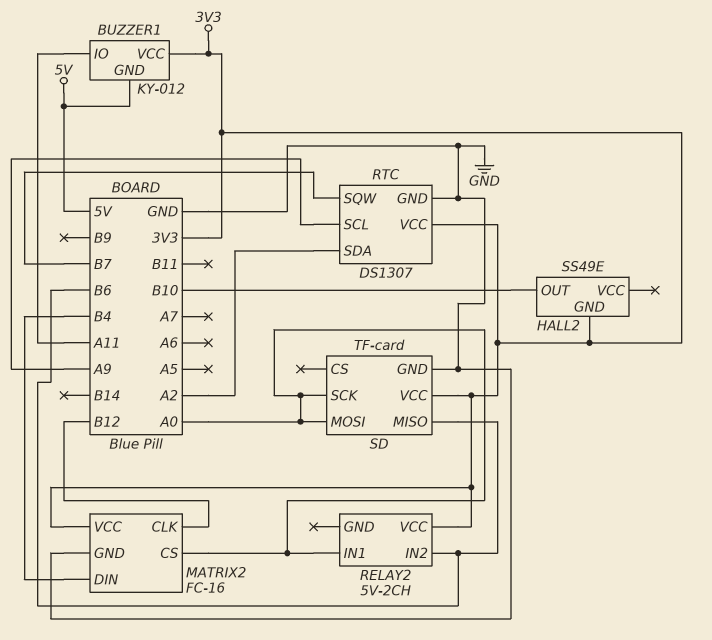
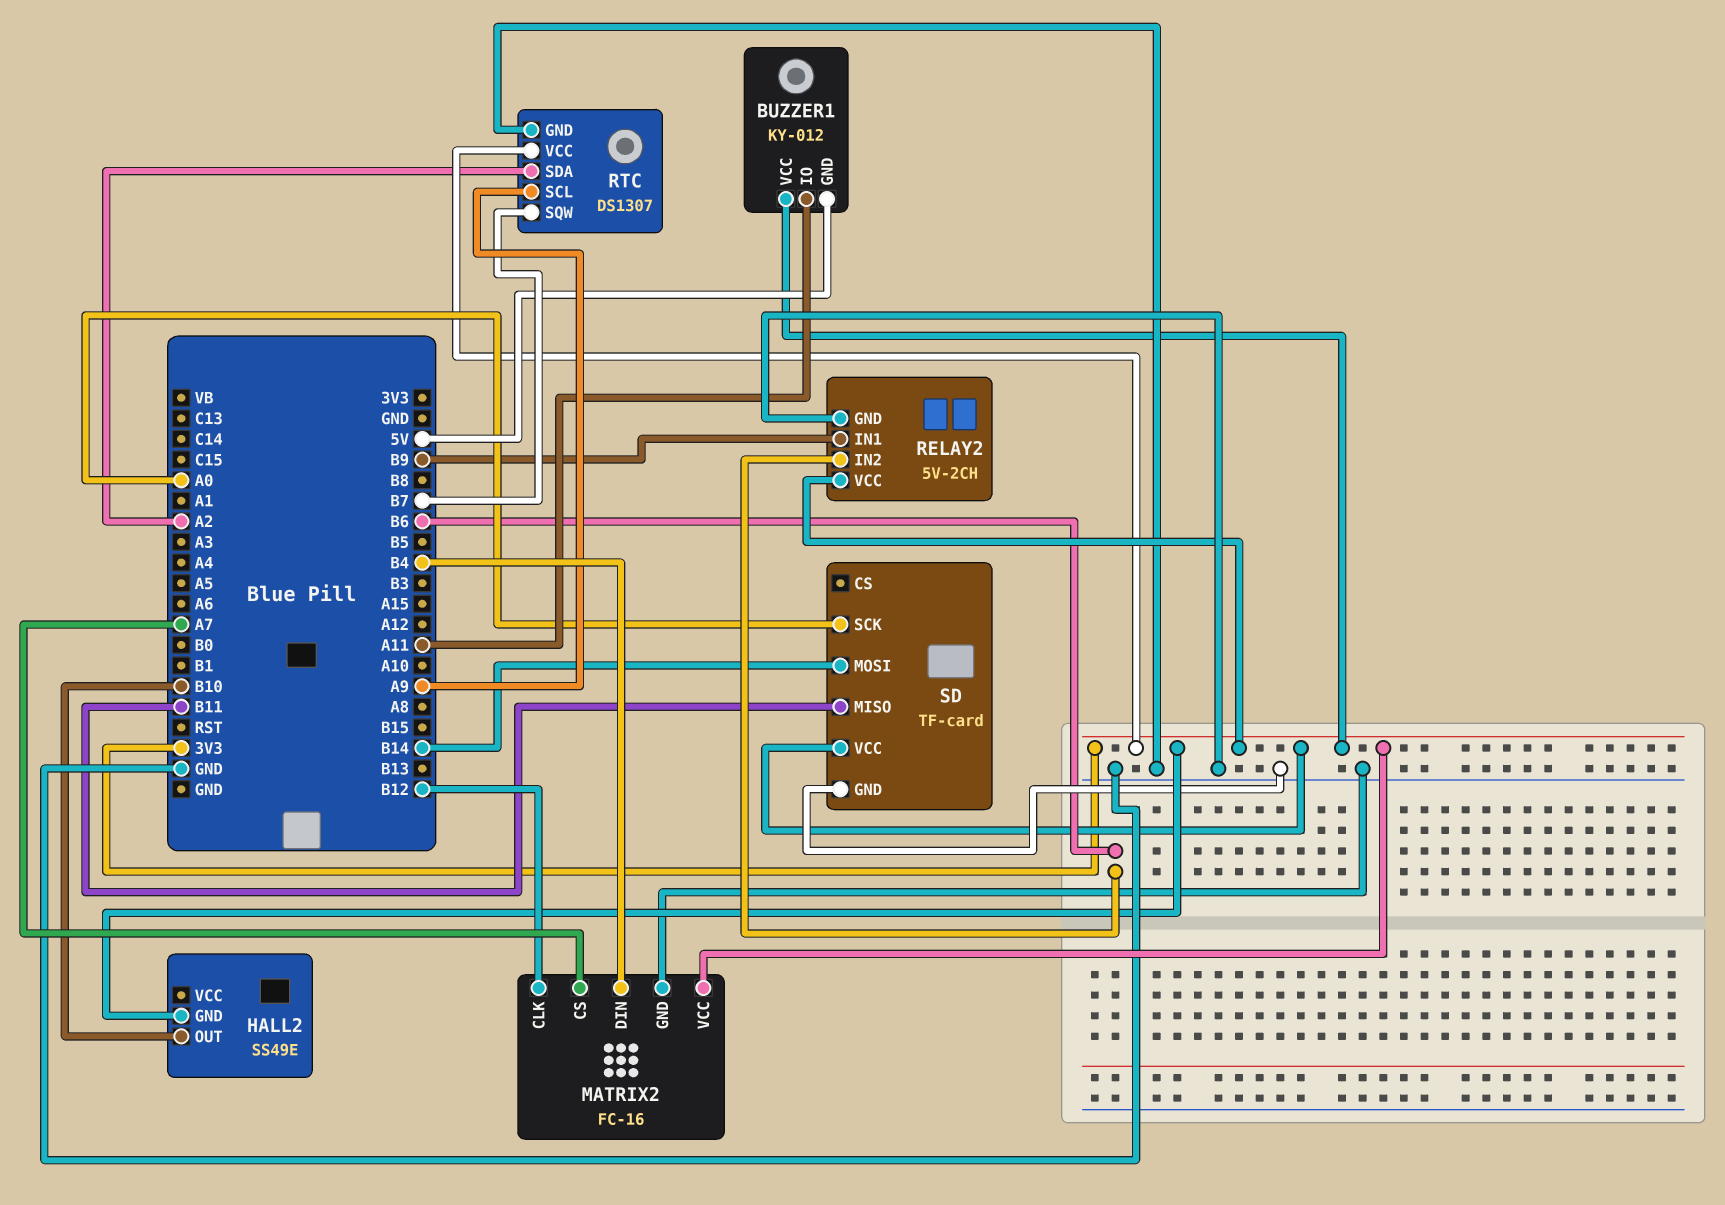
MATRIX2 pin CS: A0 -> A7
RELAY2 pin GND: none -> GND
RELAY2 pin IN1: A0 -> B9
SD pin MISO: B6 -> B11
SD pin MOSI: A0 -> B14

